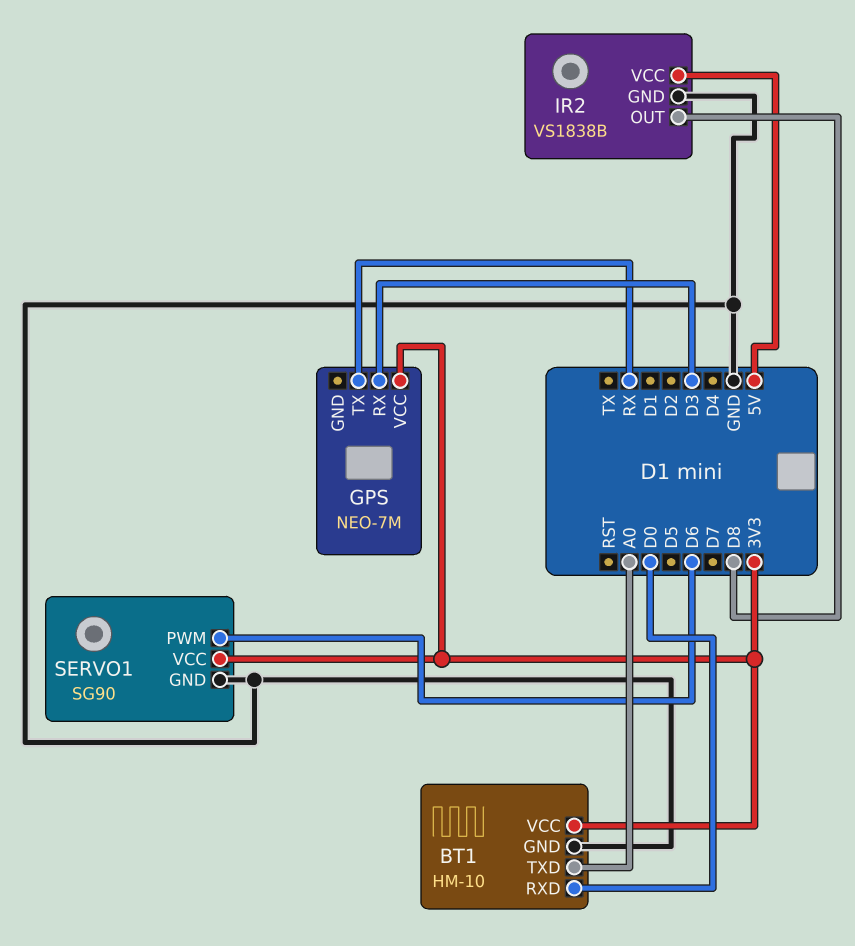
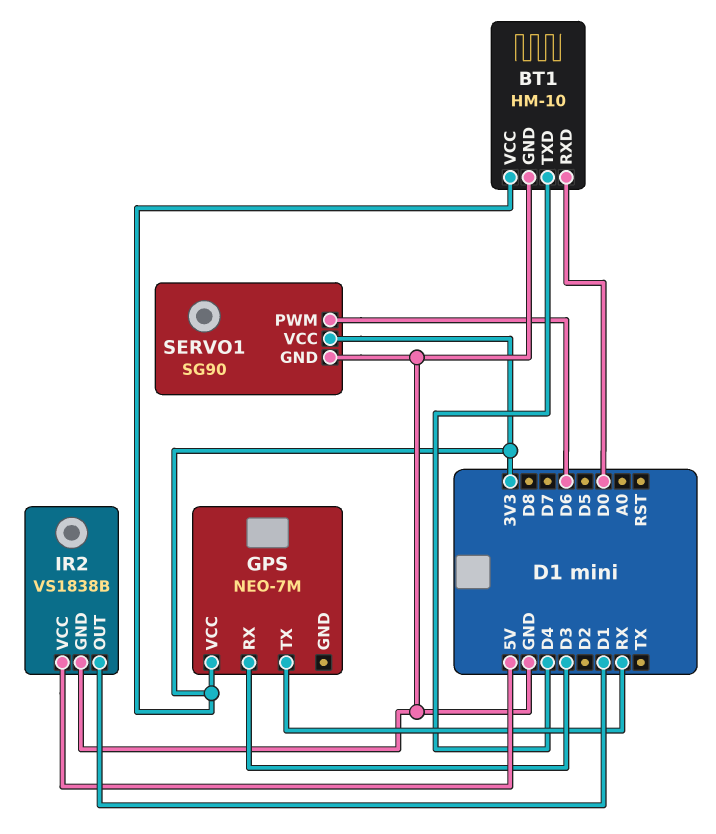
BT1 pin TXD: A0 -> D4
IR2 pin OUT: D8 -> D1

